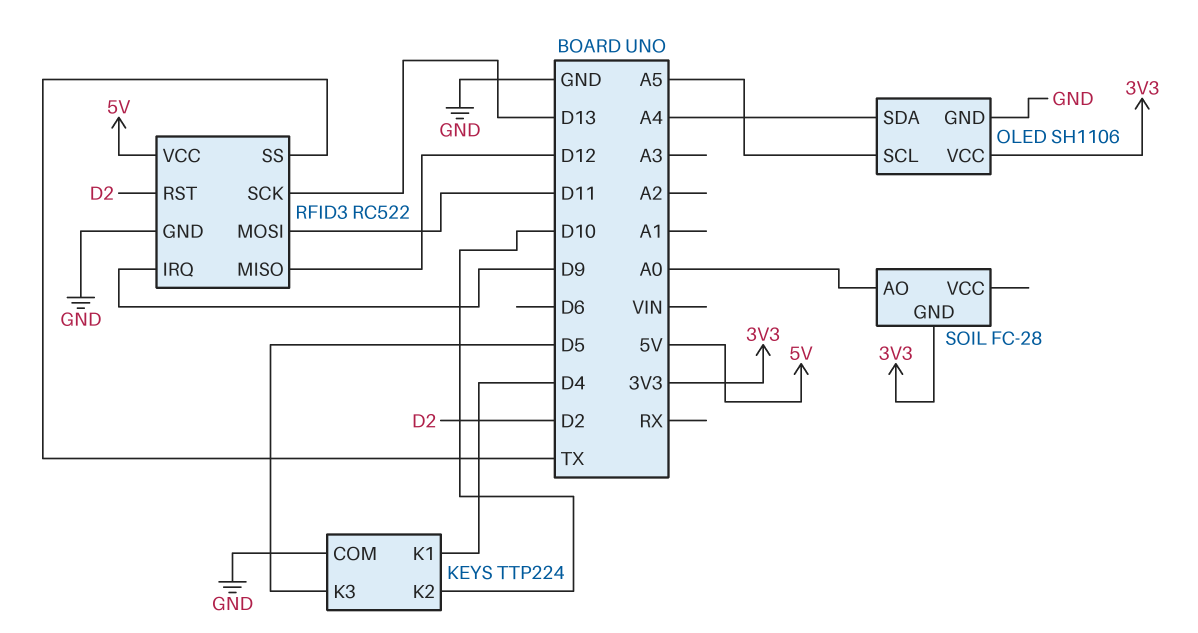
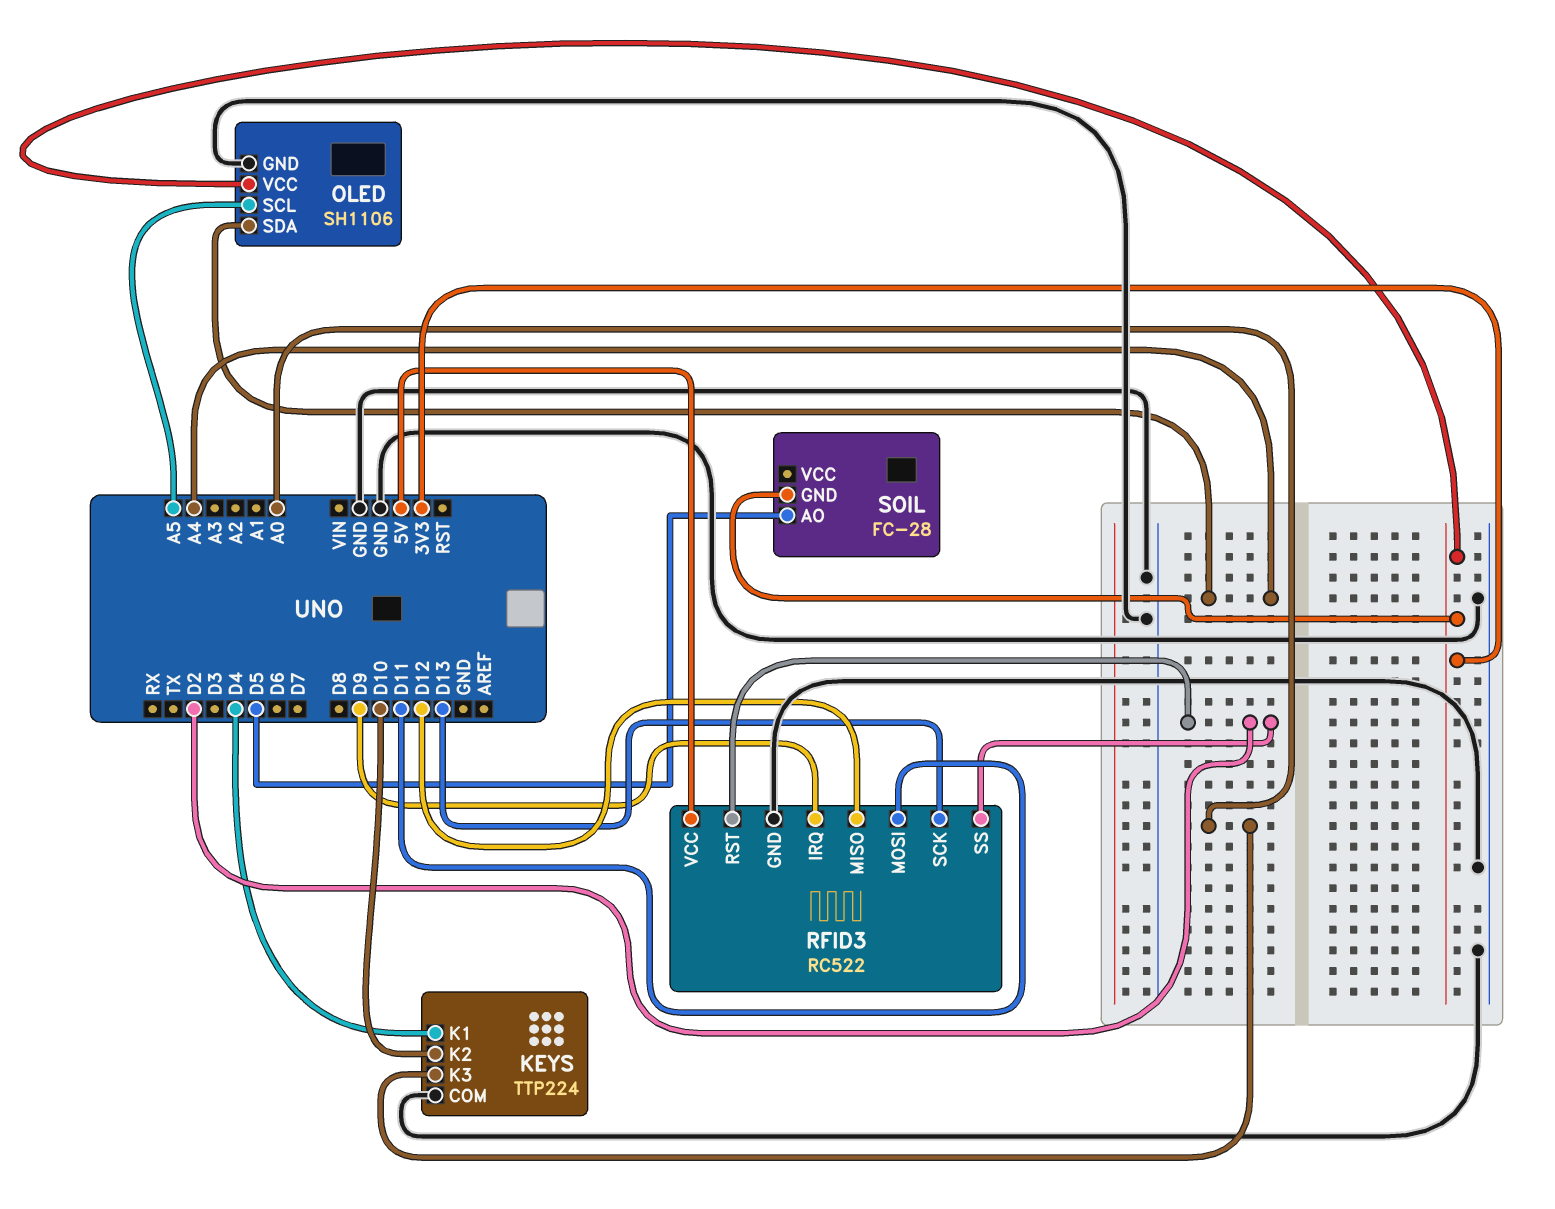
KEYS pin K3: D5 -> A0
RFID3 pin SS: TX -> D2
SOIL pin AO: A0 -> D5

